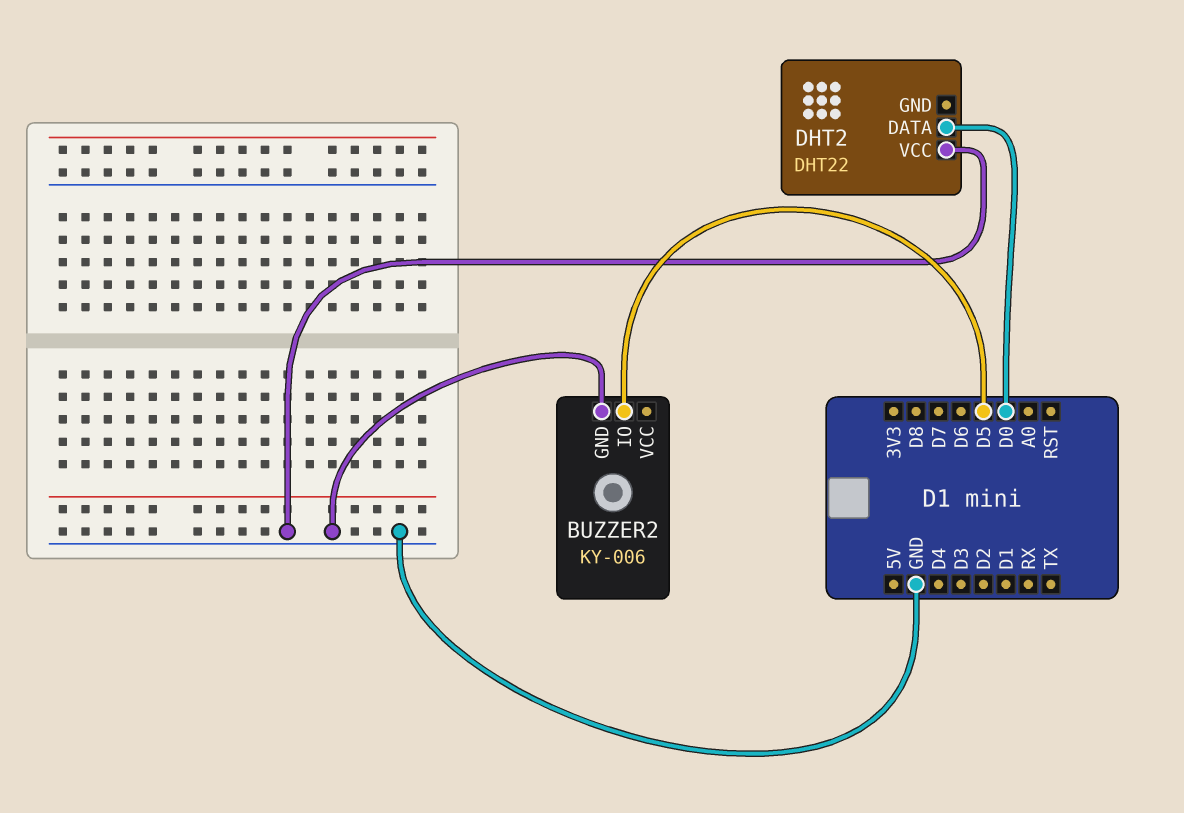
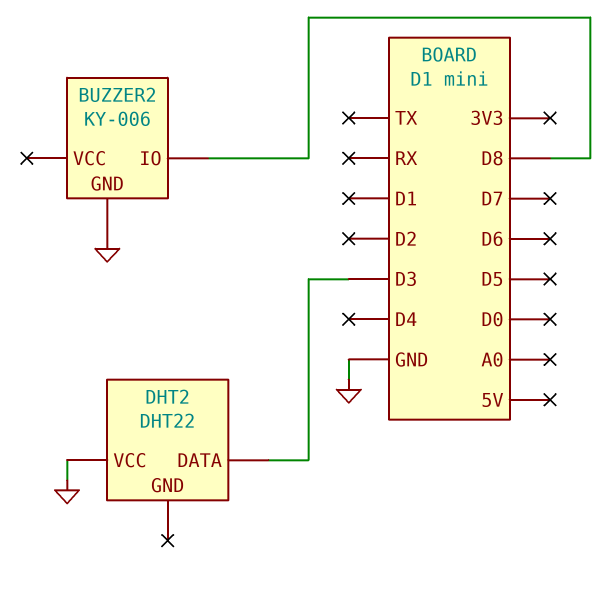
BUZZER2 pin IO: D5 -> D8
DHT2 pin DATA: D0 -> D3

